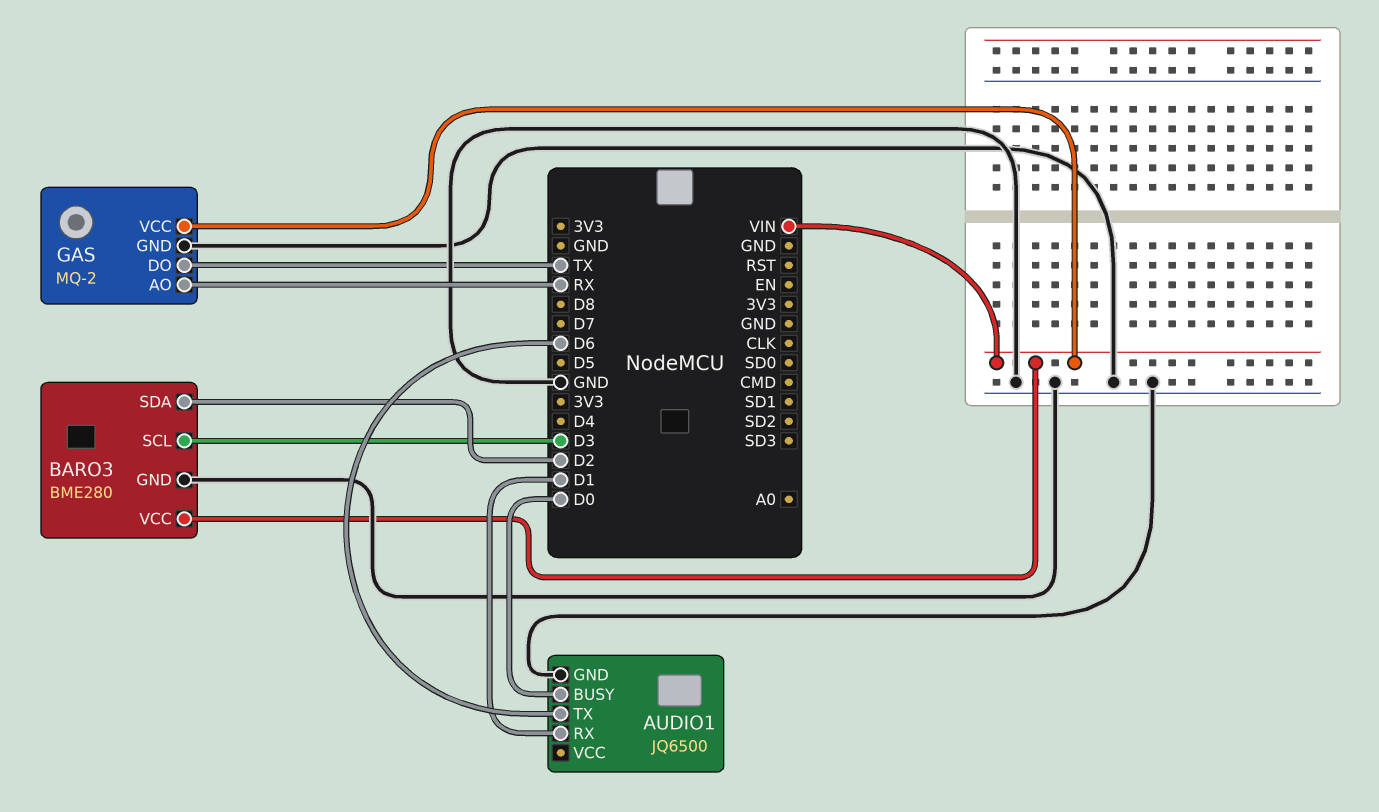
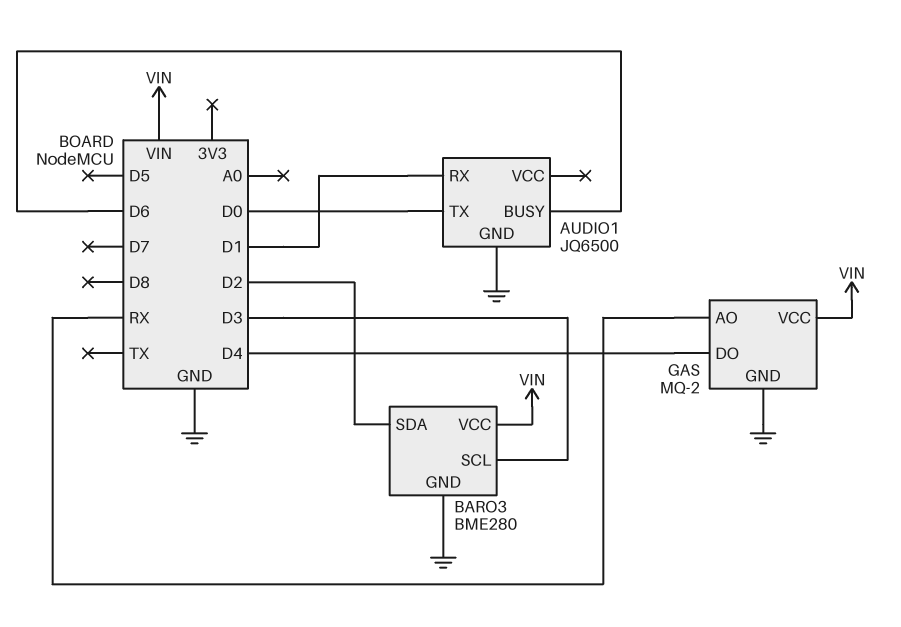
AUDIO1 pin BUSY: D0 -> D6
AUDIO1 pin TX: D6 -> D0
GAS pin DO: TX -> D4

